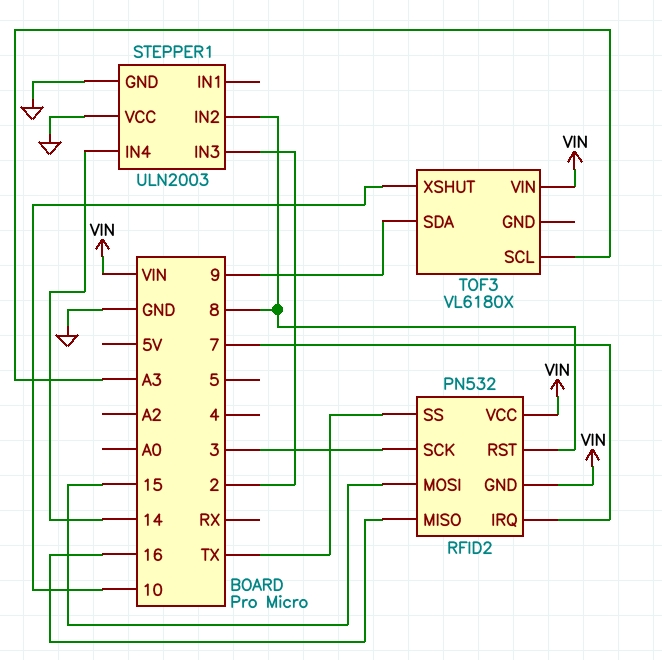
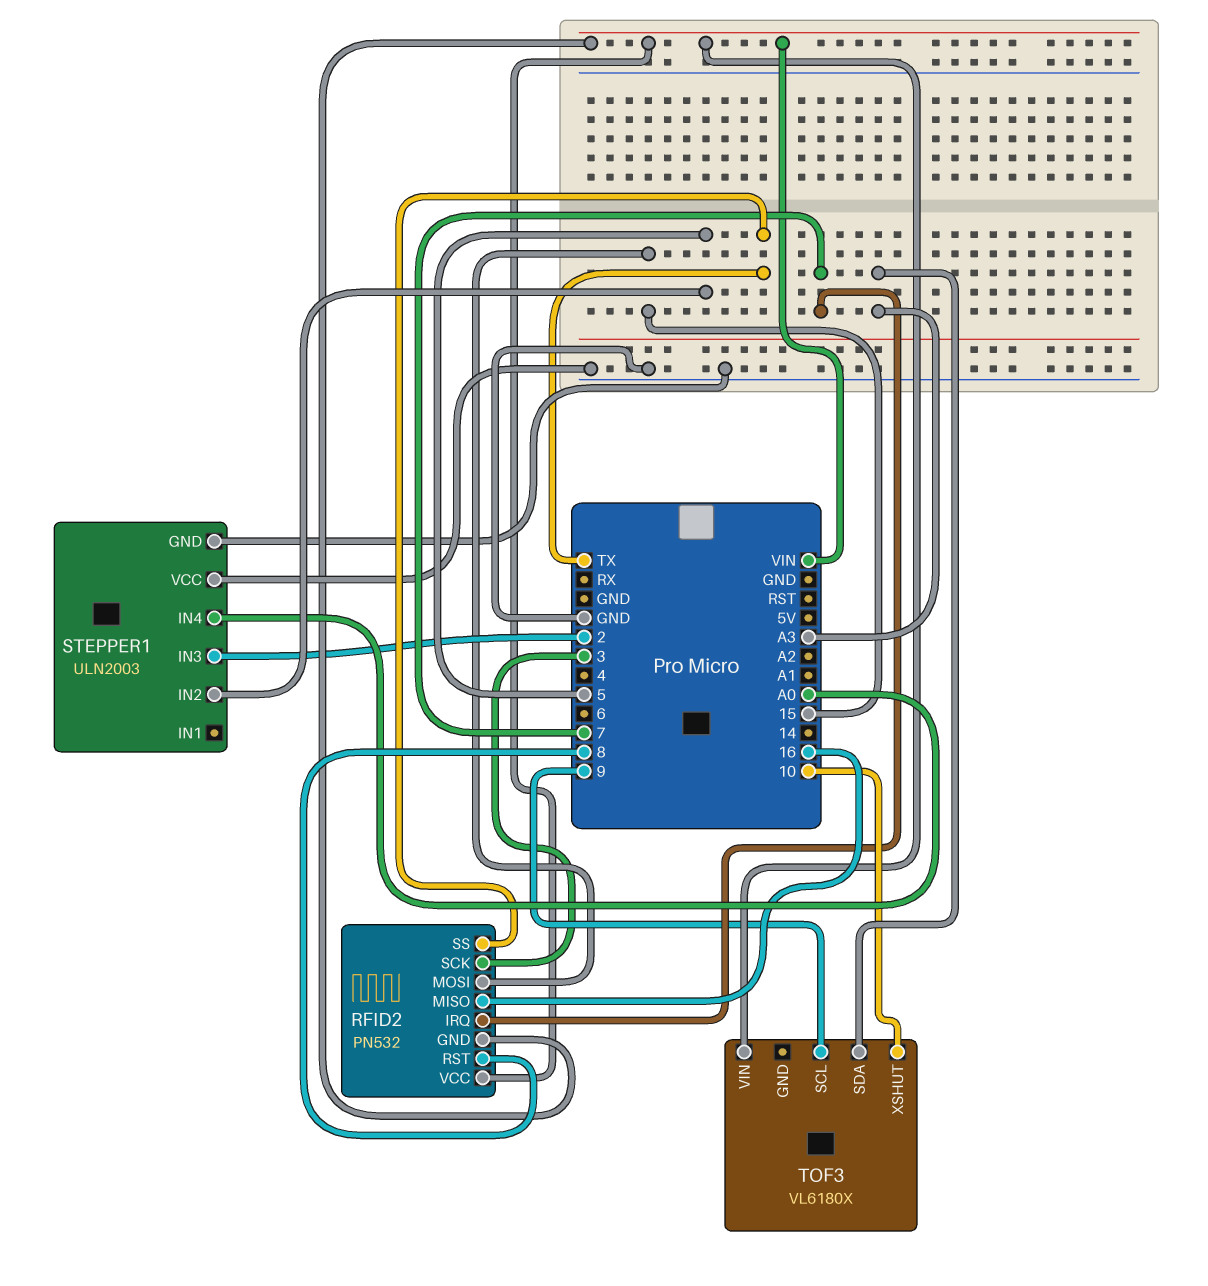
STEPPER1 pin IN2: 8 -> 5
STEPPER1 pin IN4: 14 -> A0
TOF3 pin SCL: A3 -> 9
TOF3 pin SDA: 9 -> A3

